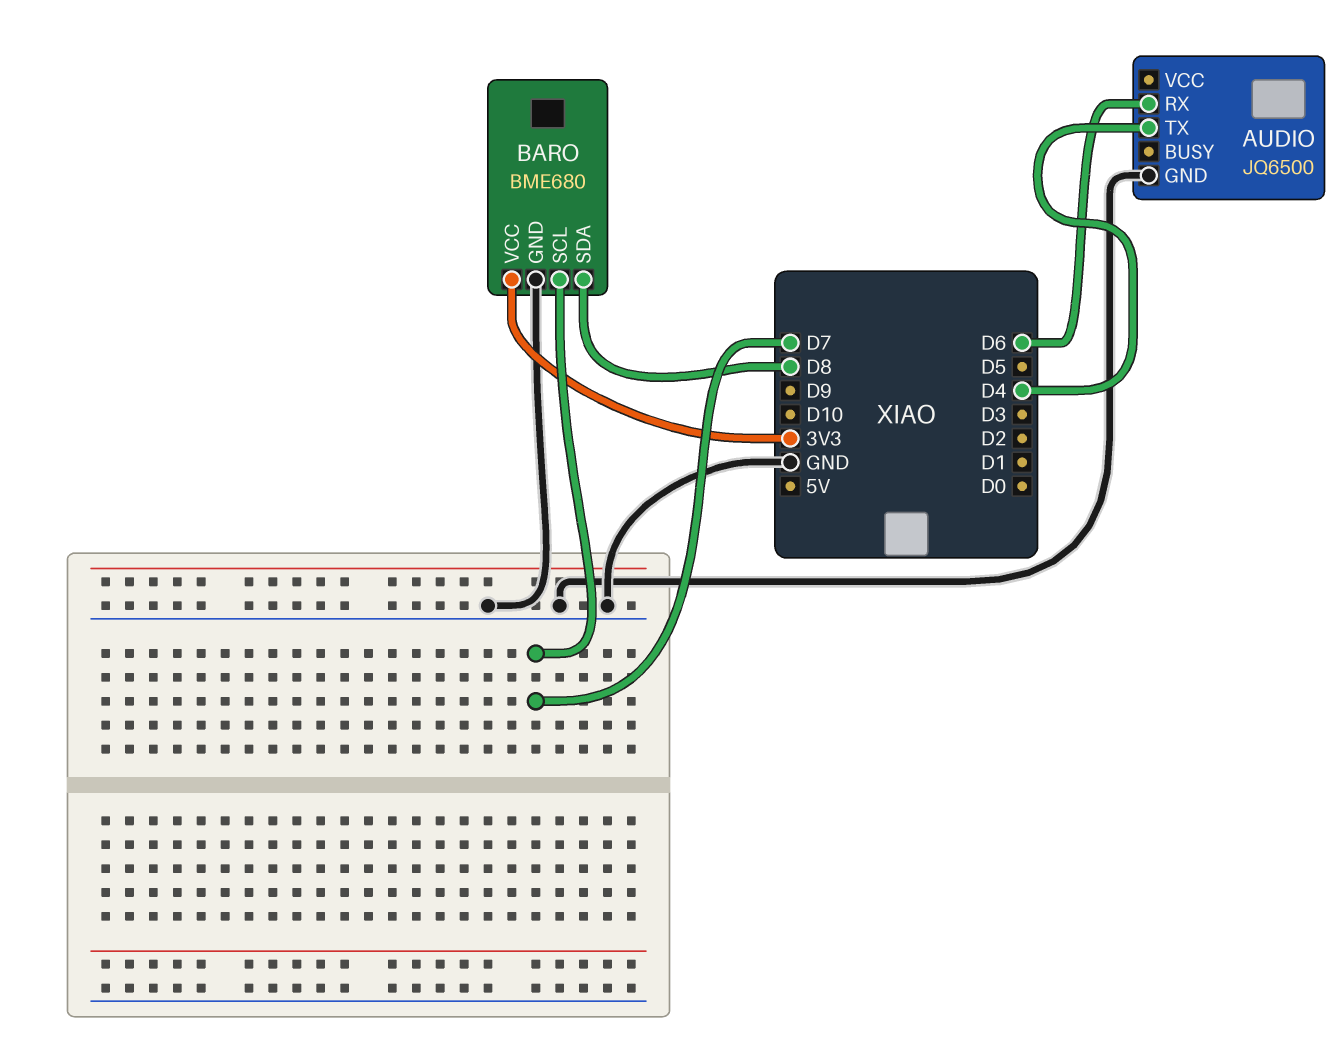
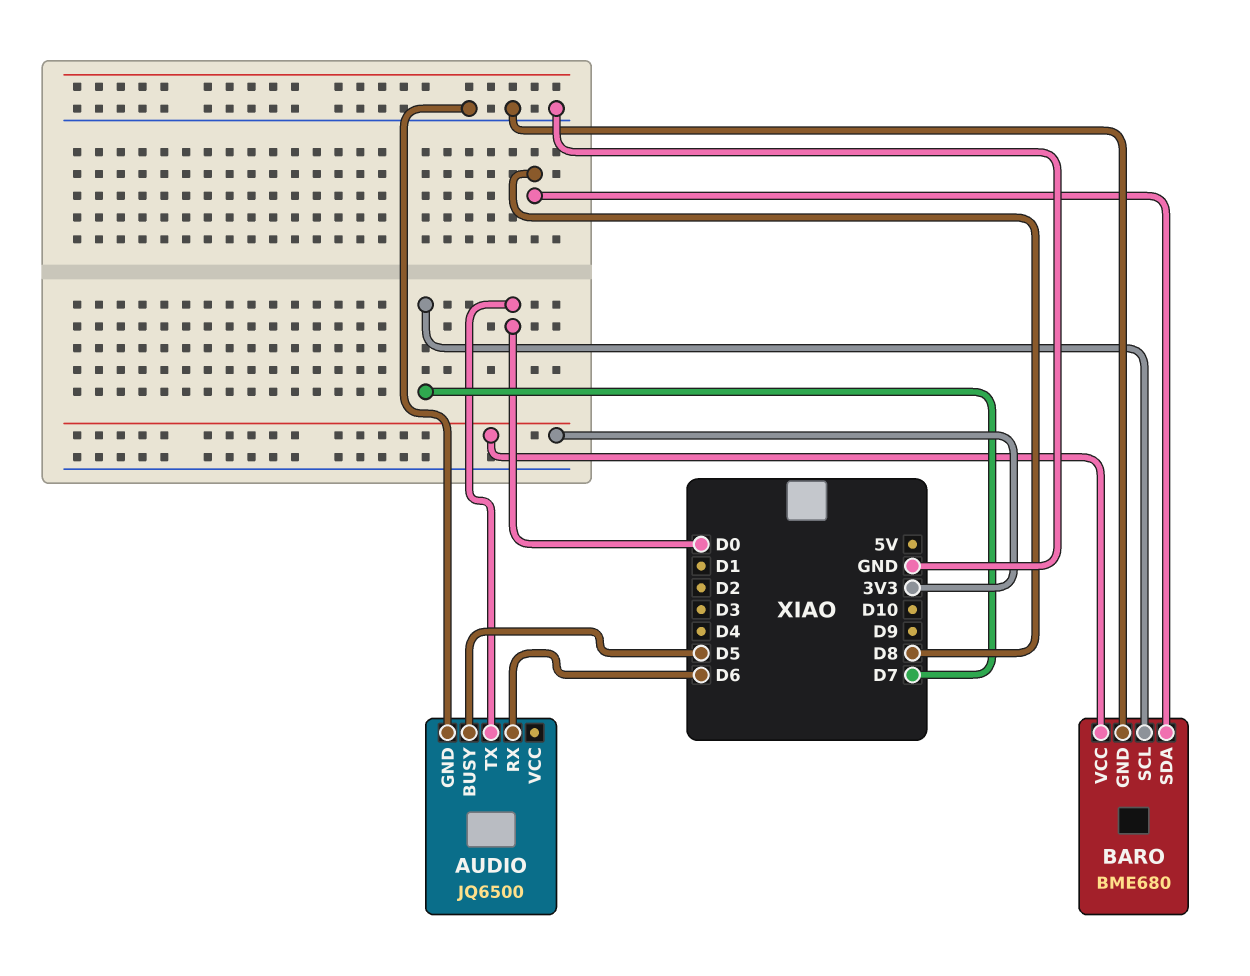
AUDIO pin BUSY: none -> D5
AUDIO pin TX: D4 -> D0

